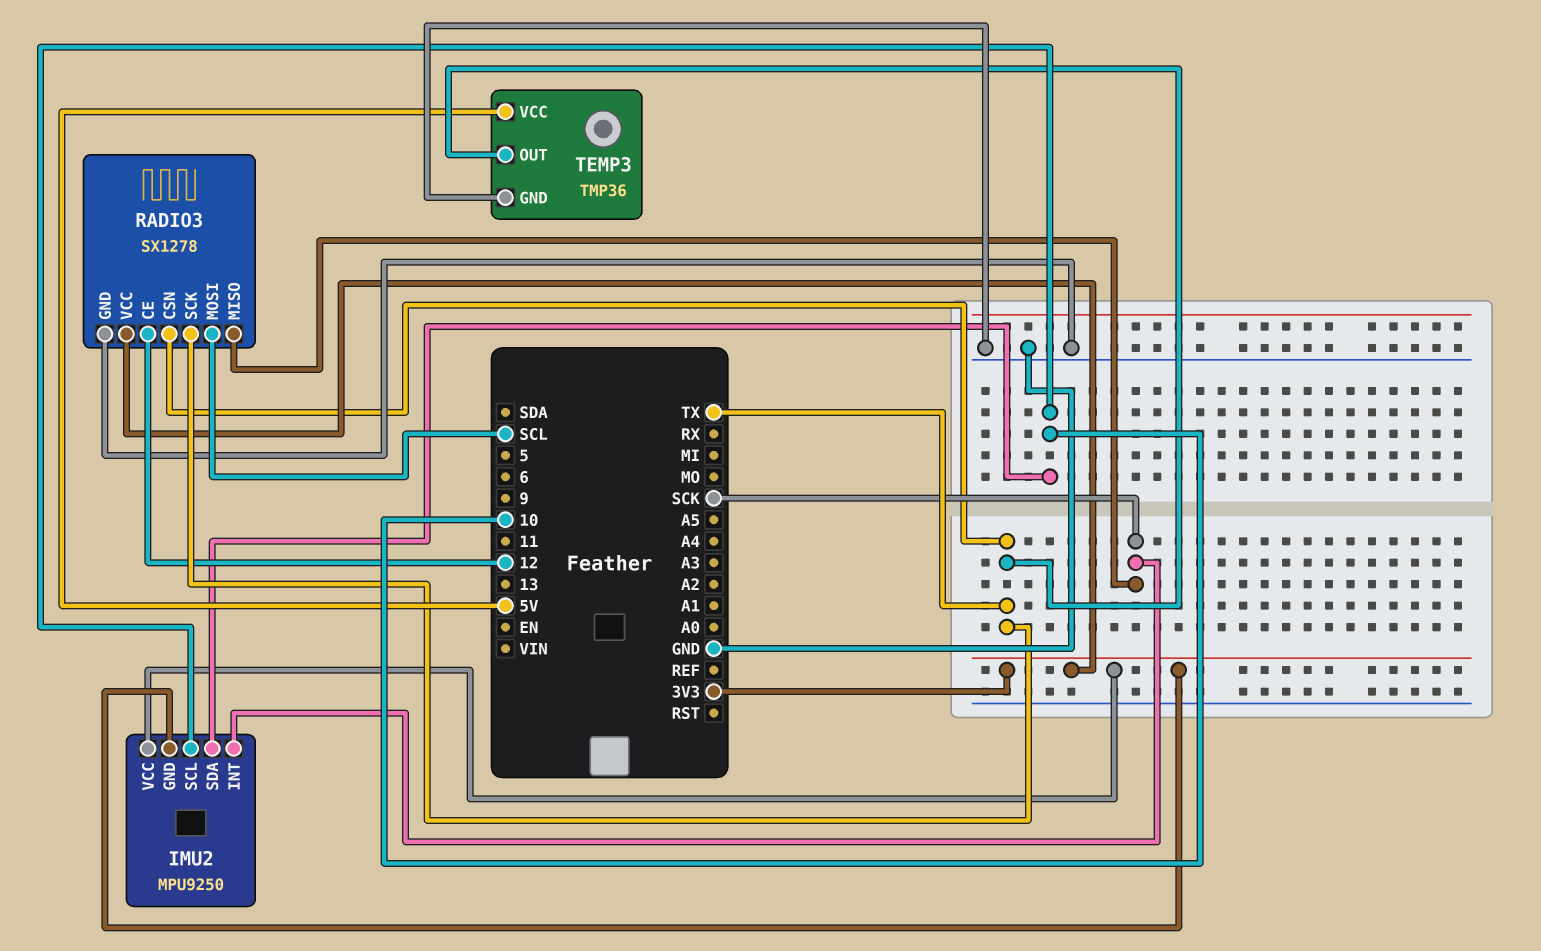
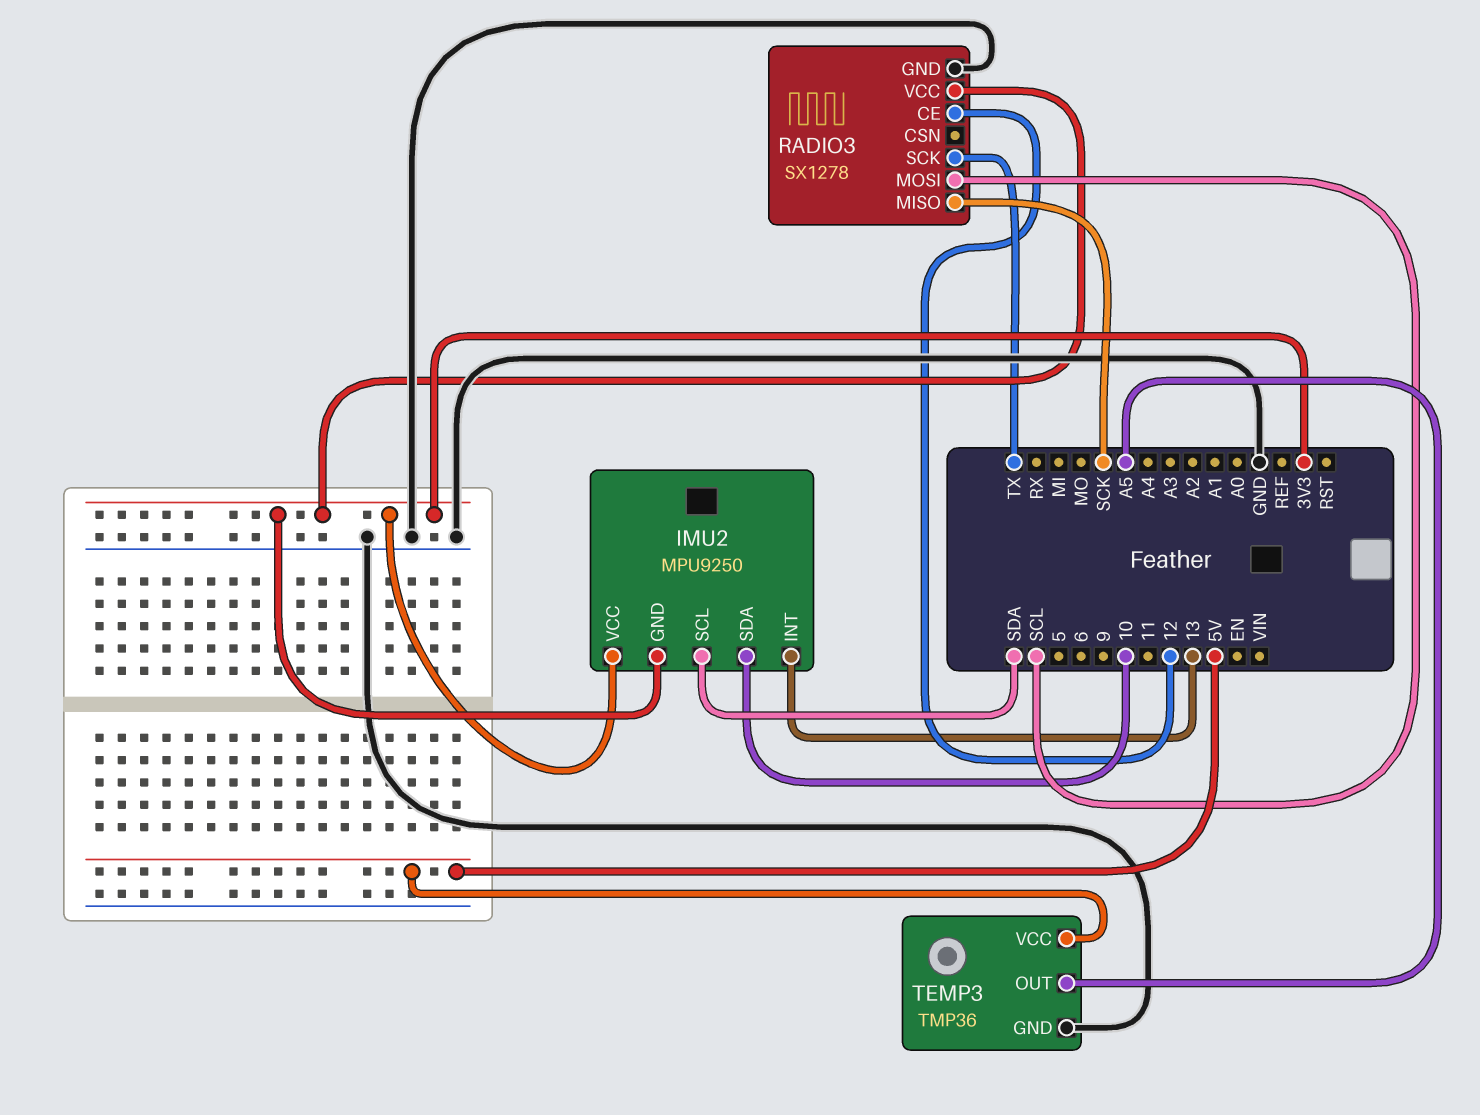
IMU2 pin INT: SCK -> 13
IMU2 pin SCL: 10 -> SDA
RADIO3 pin CSN: TX -> none
TEMP3 pin OUT: TX -> A5

